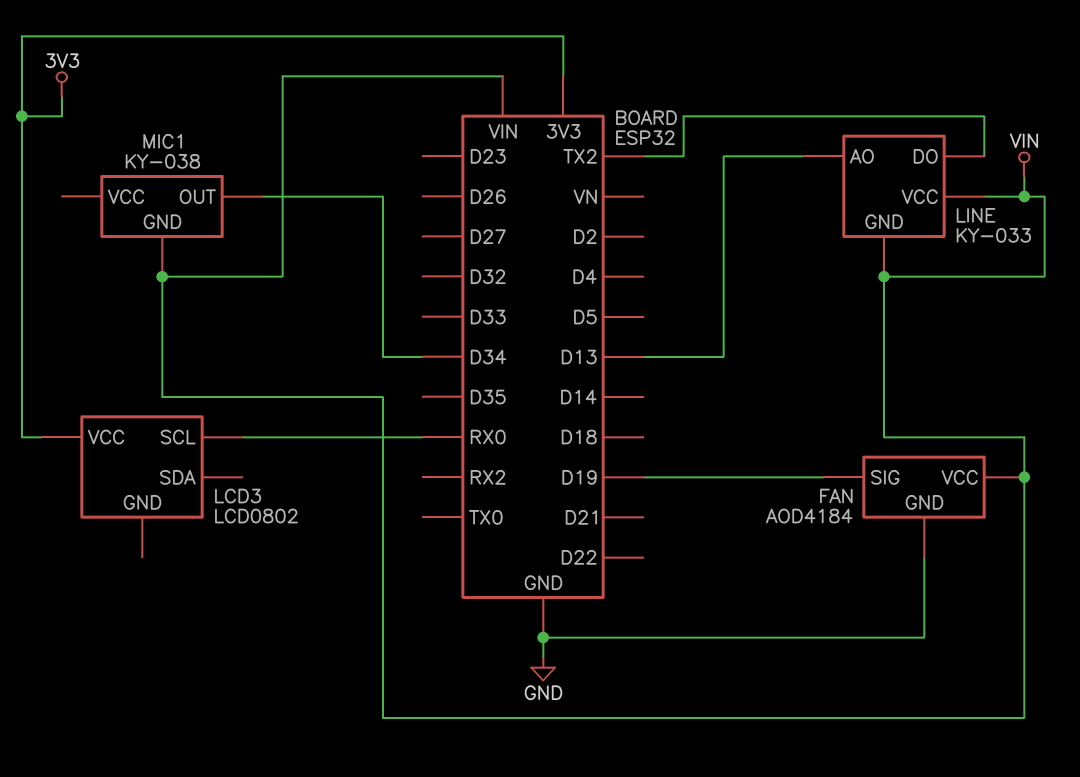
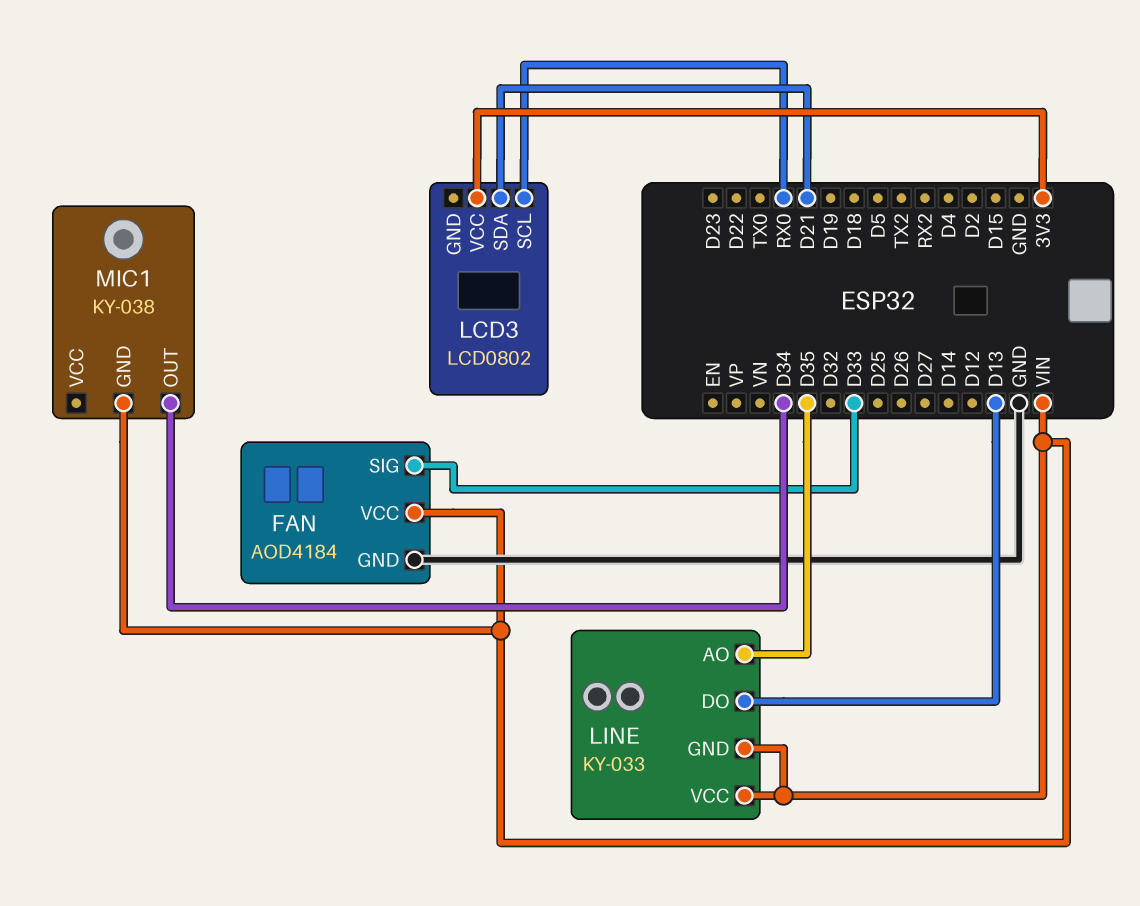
FAN pin SIG: D19 -> D33
LCD3 pin SDA: none -> D21
LINE pin AO: D13 -> D35
LINE pin DO: TX2 -> D13

